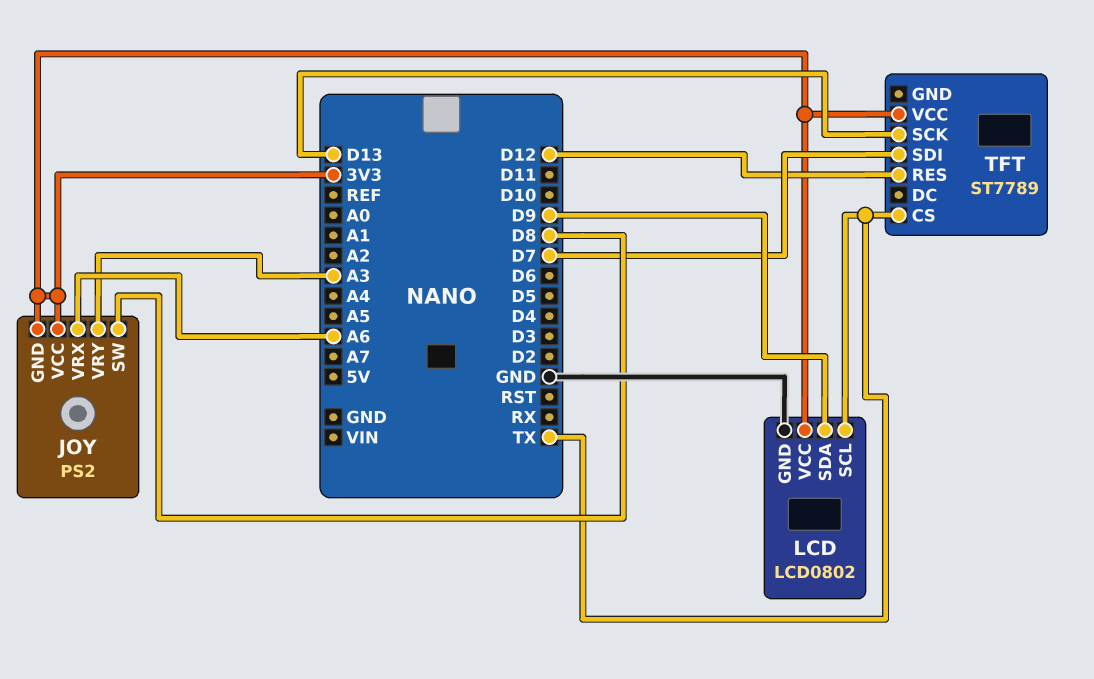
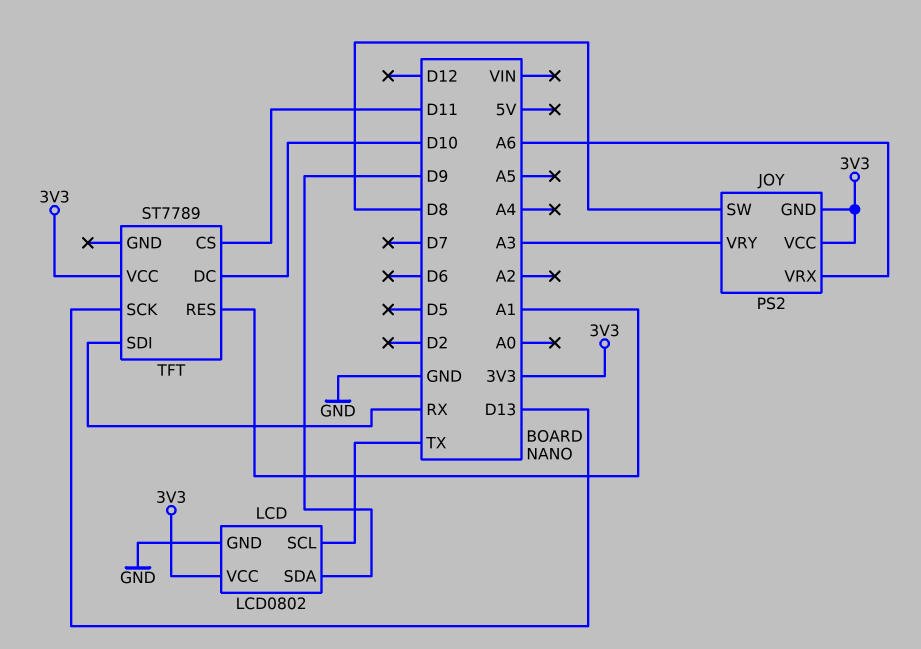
TFT pin CS: TX -> D11
TFT pin DC: none -> D10
TFT pin RES: D12 -> A1
TFT pin SDI: D7 -> RX

